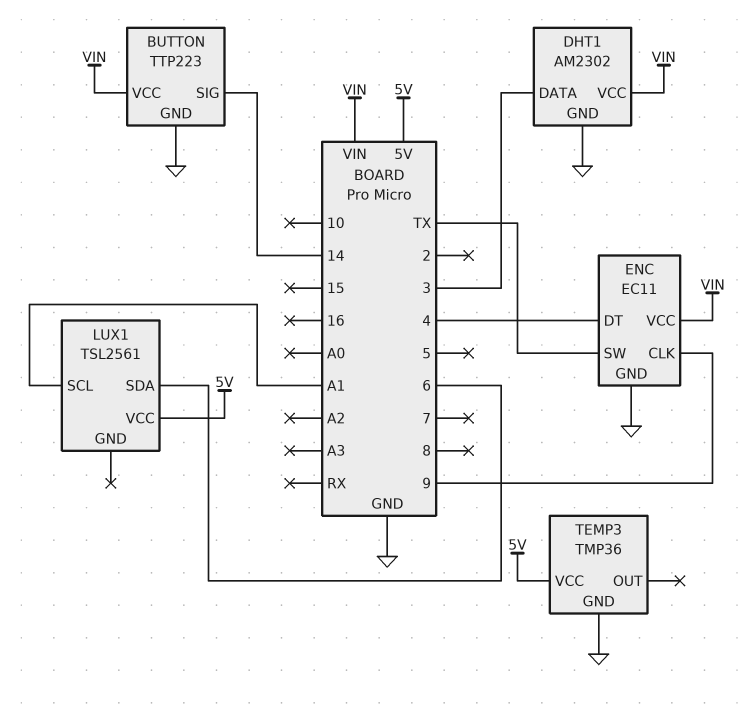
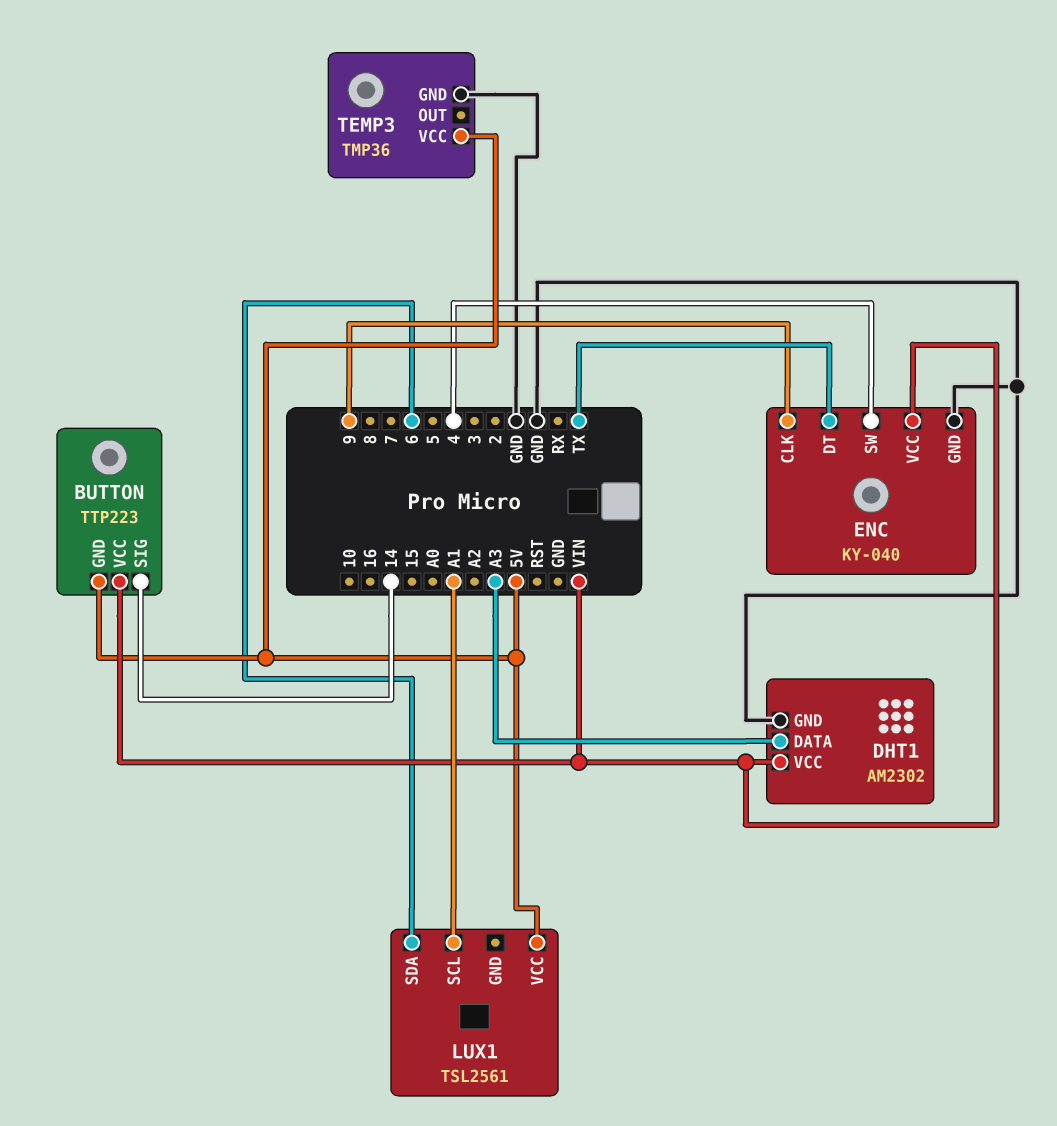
BUTTON pin GND: GND -> 5V
DHT1 pin DATA: 3 -> A3
ENC: EC11 -> KY-040
ENC pin DT: 4 -> TX
ENC pin SW: TX -> 4

